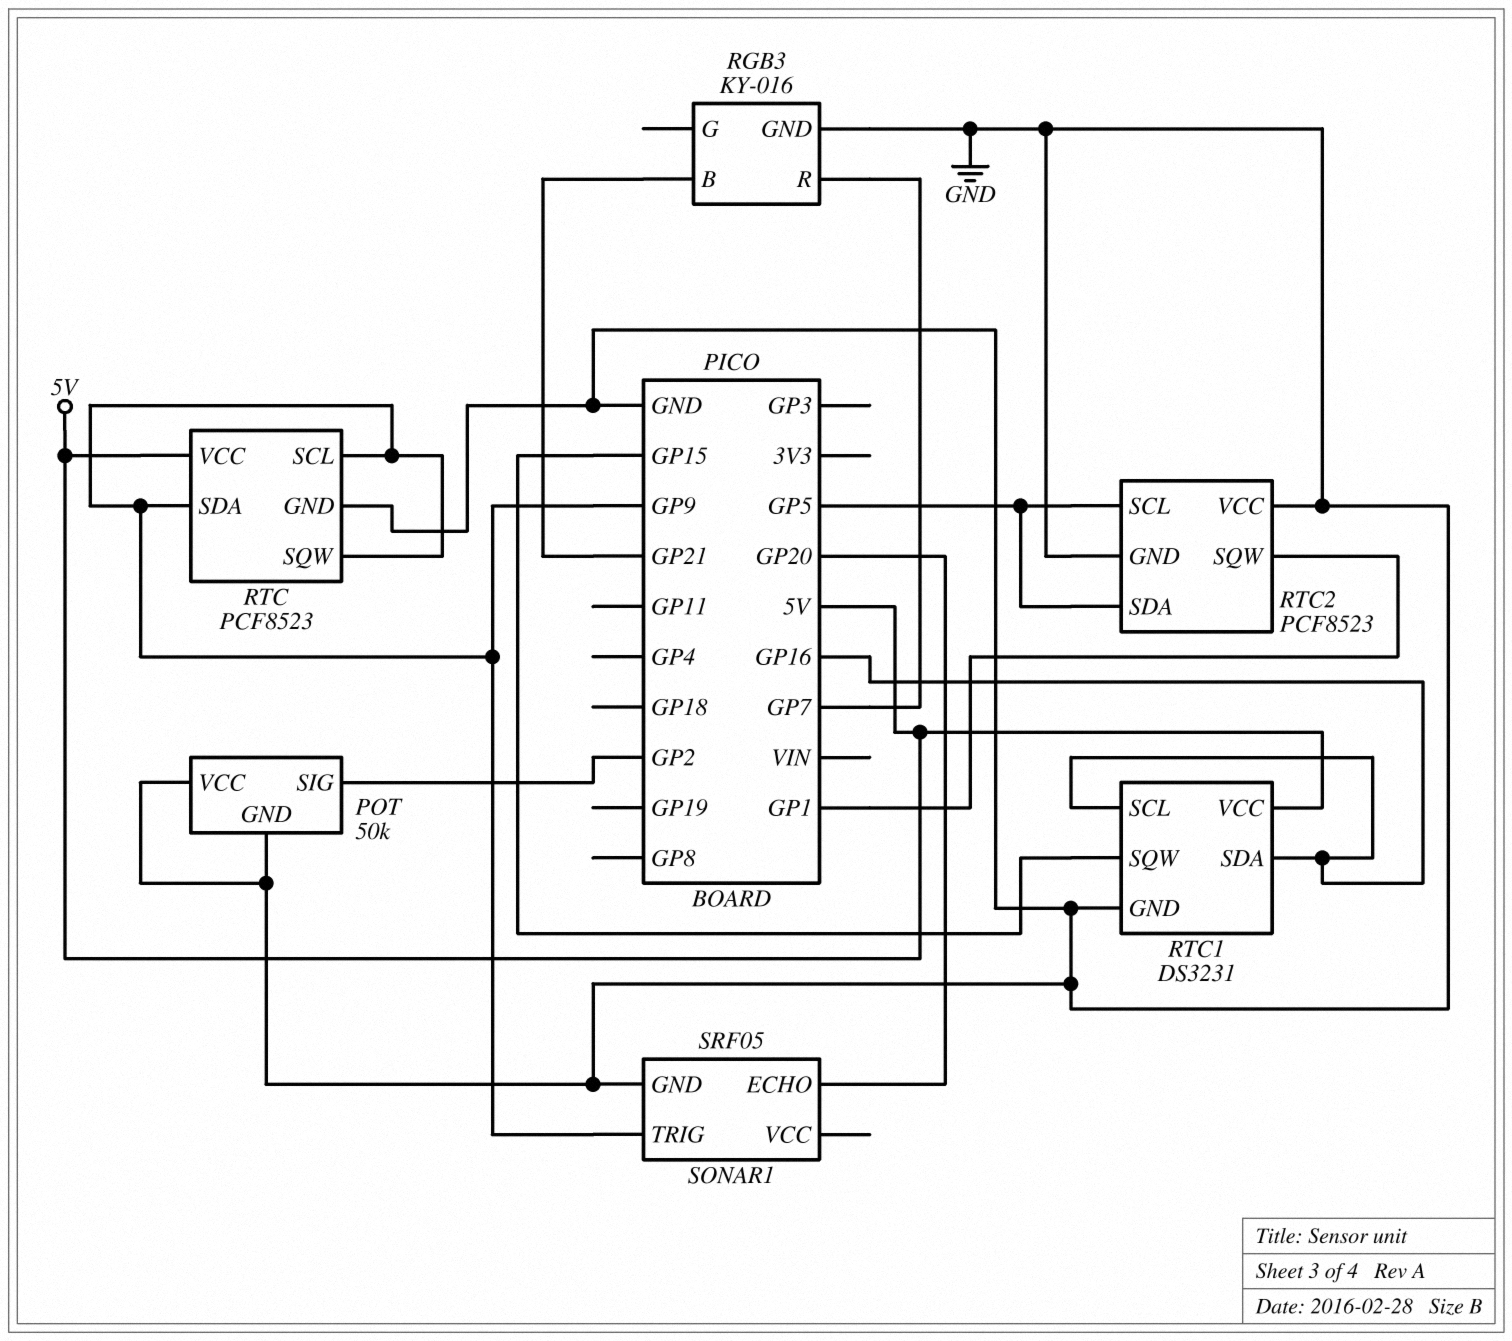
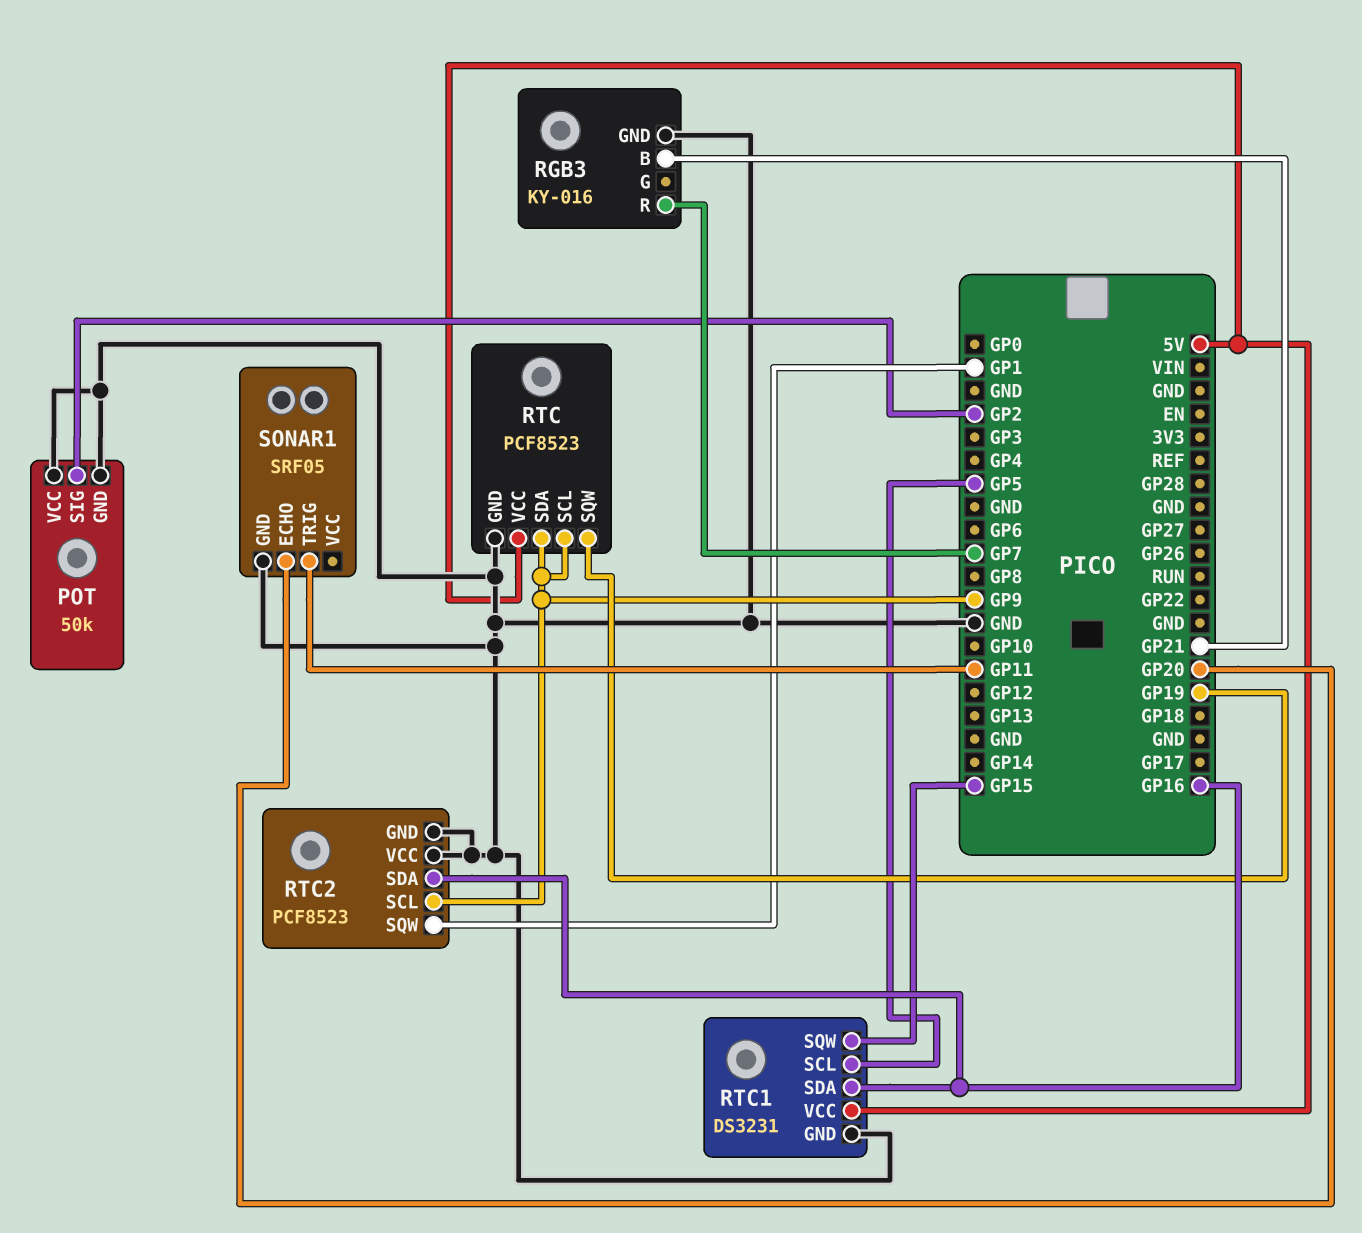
RTC pin SQW: GP9 -> GP19
RTC1 pin SCL: GP16 -> GP5
RTC2 pin SCL: GP5 -> GP9
RTC2 pin SDA: GP5 -> GP16
SONAR1 pin TRIG: GP9 -> GP11

